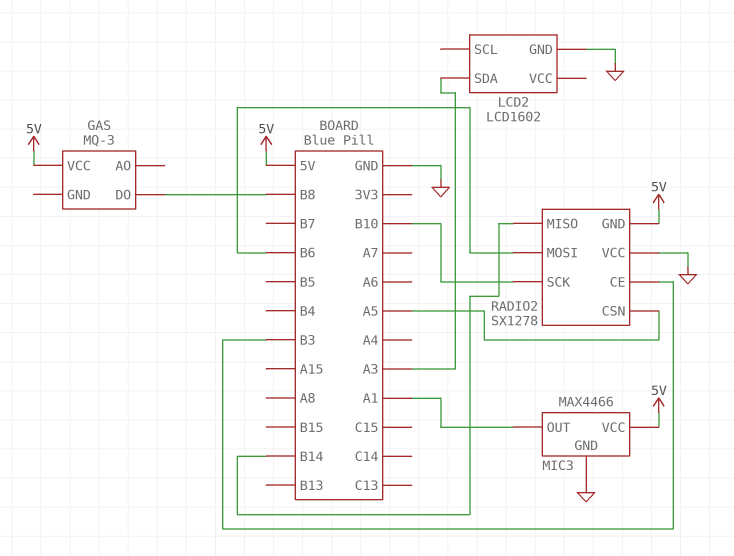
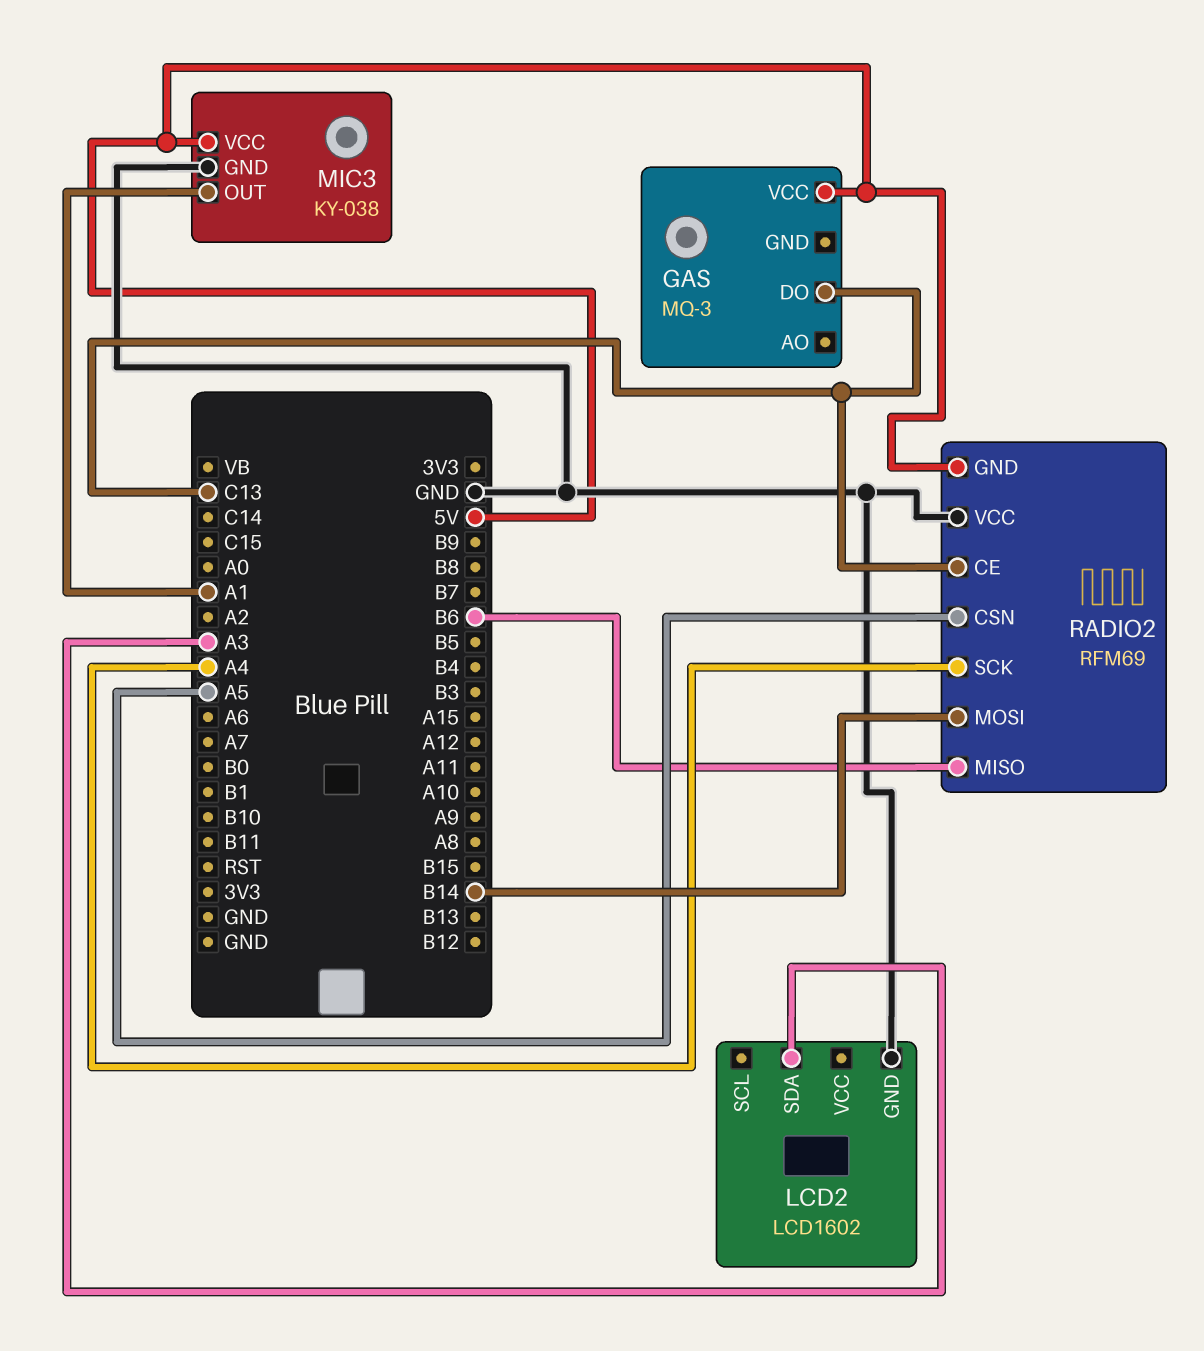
GAS pin DO: B8 -> C13
MIC3: MAX4466 -> KY-038
RADIO2: SX1278 -> RFM69
RADIO2 pin CE: B3 -> C13
RADIO2 pin MISO: B14 -> B6
RADIO2 pin MOSI: B6 -> B14
RADIO2 pin SCK: B10 -> A4

